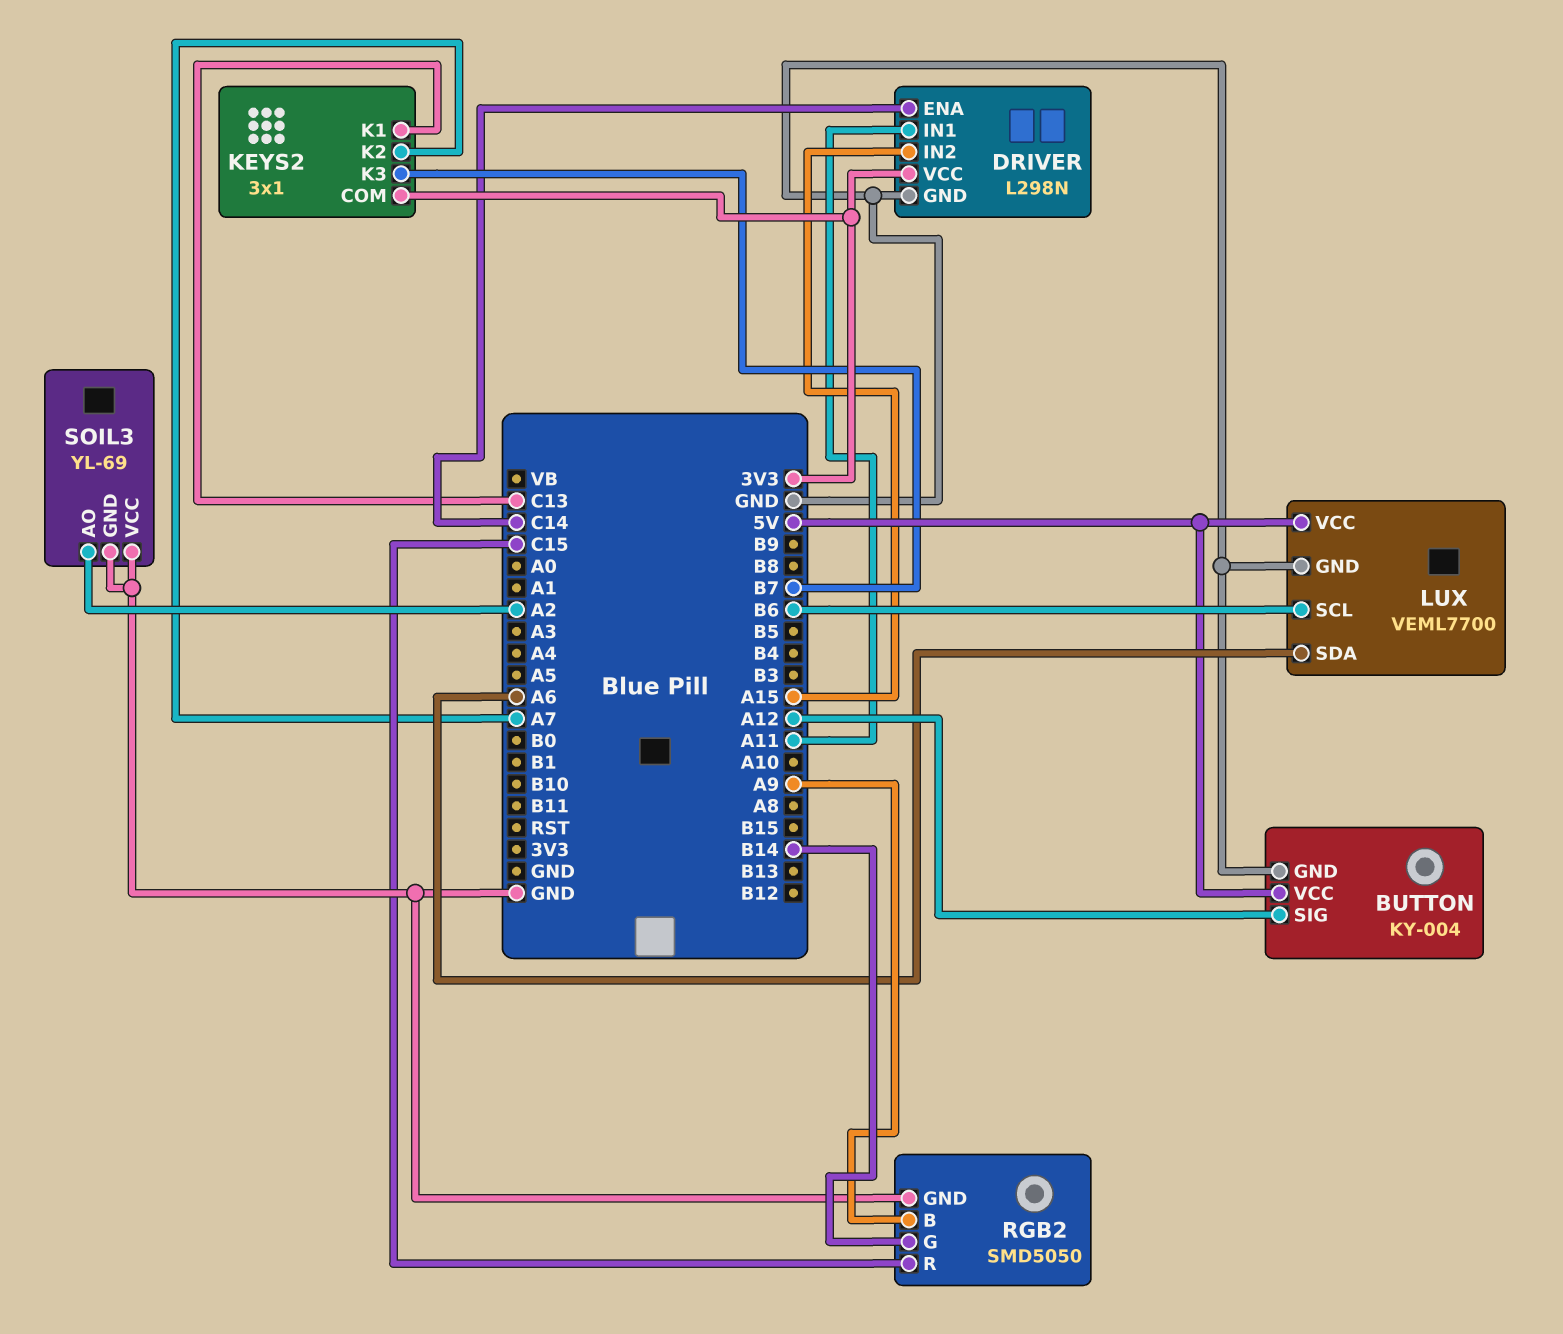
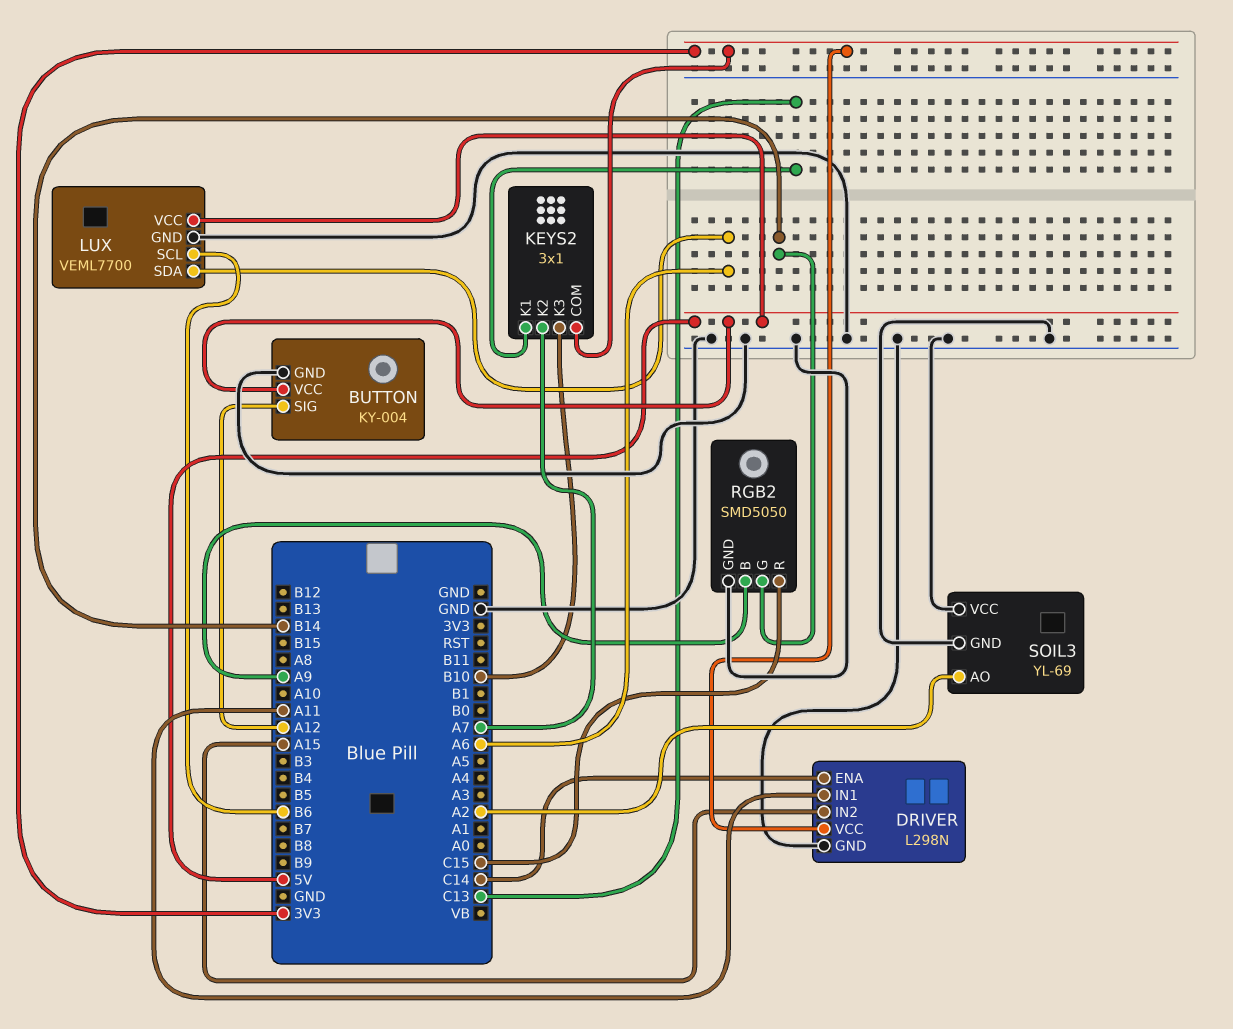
KEYS2 pin K3: B7 -> B10

